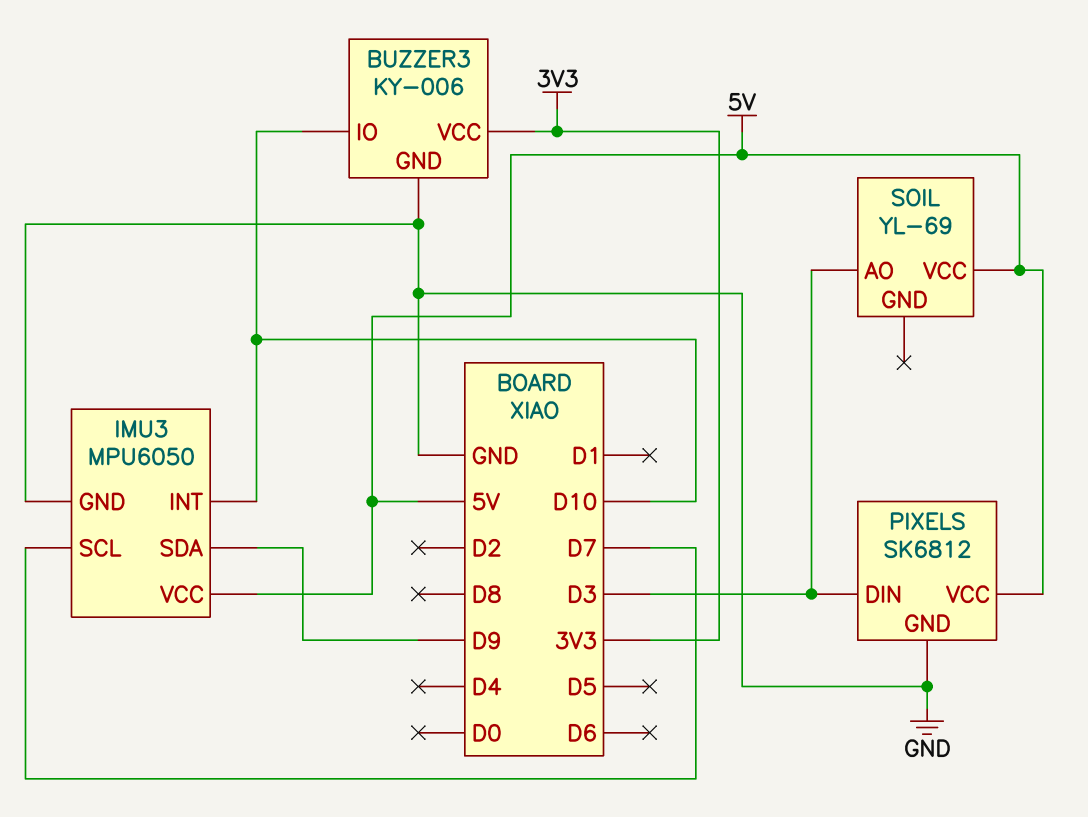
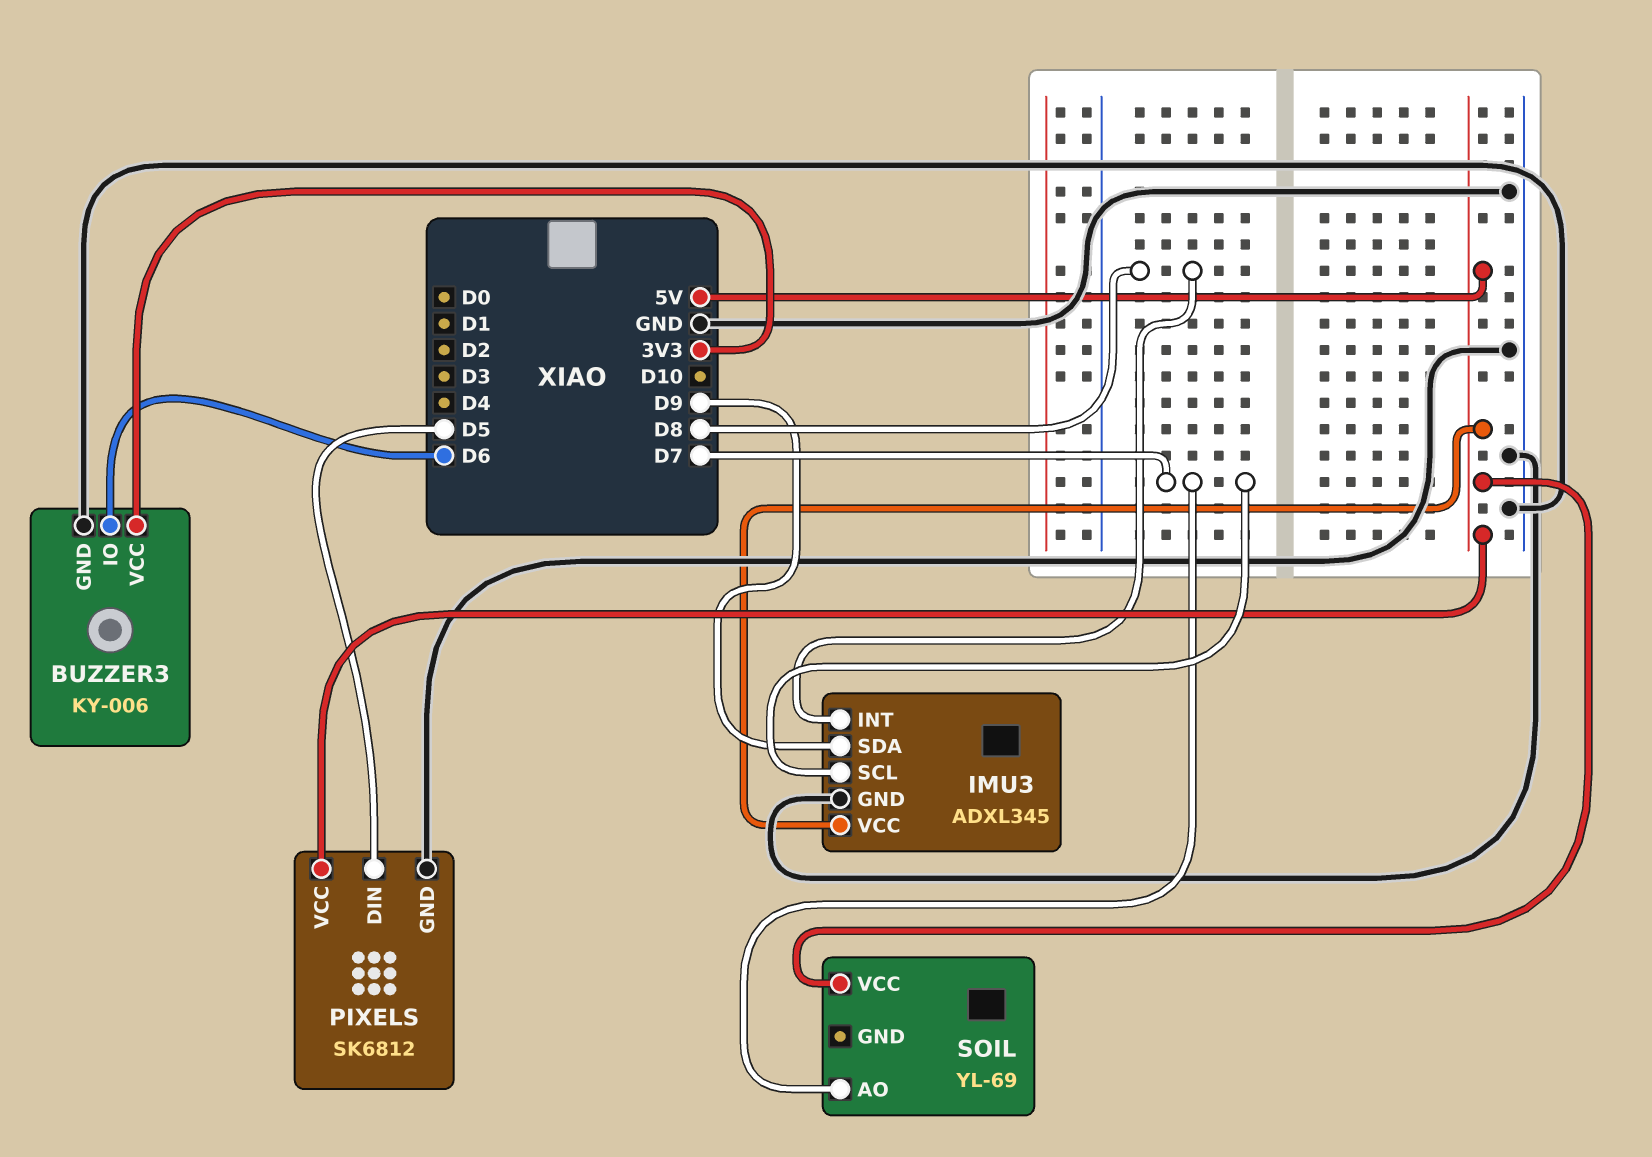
BUZZER3 pin IO: D10 -> D6
IMU3: MPU6050 -> ADXL345
IMU3 pin INT: D10 -> D8
PIXELS pin DIN: D3 -> D5
SOIL pin AO: D3 -> D7

